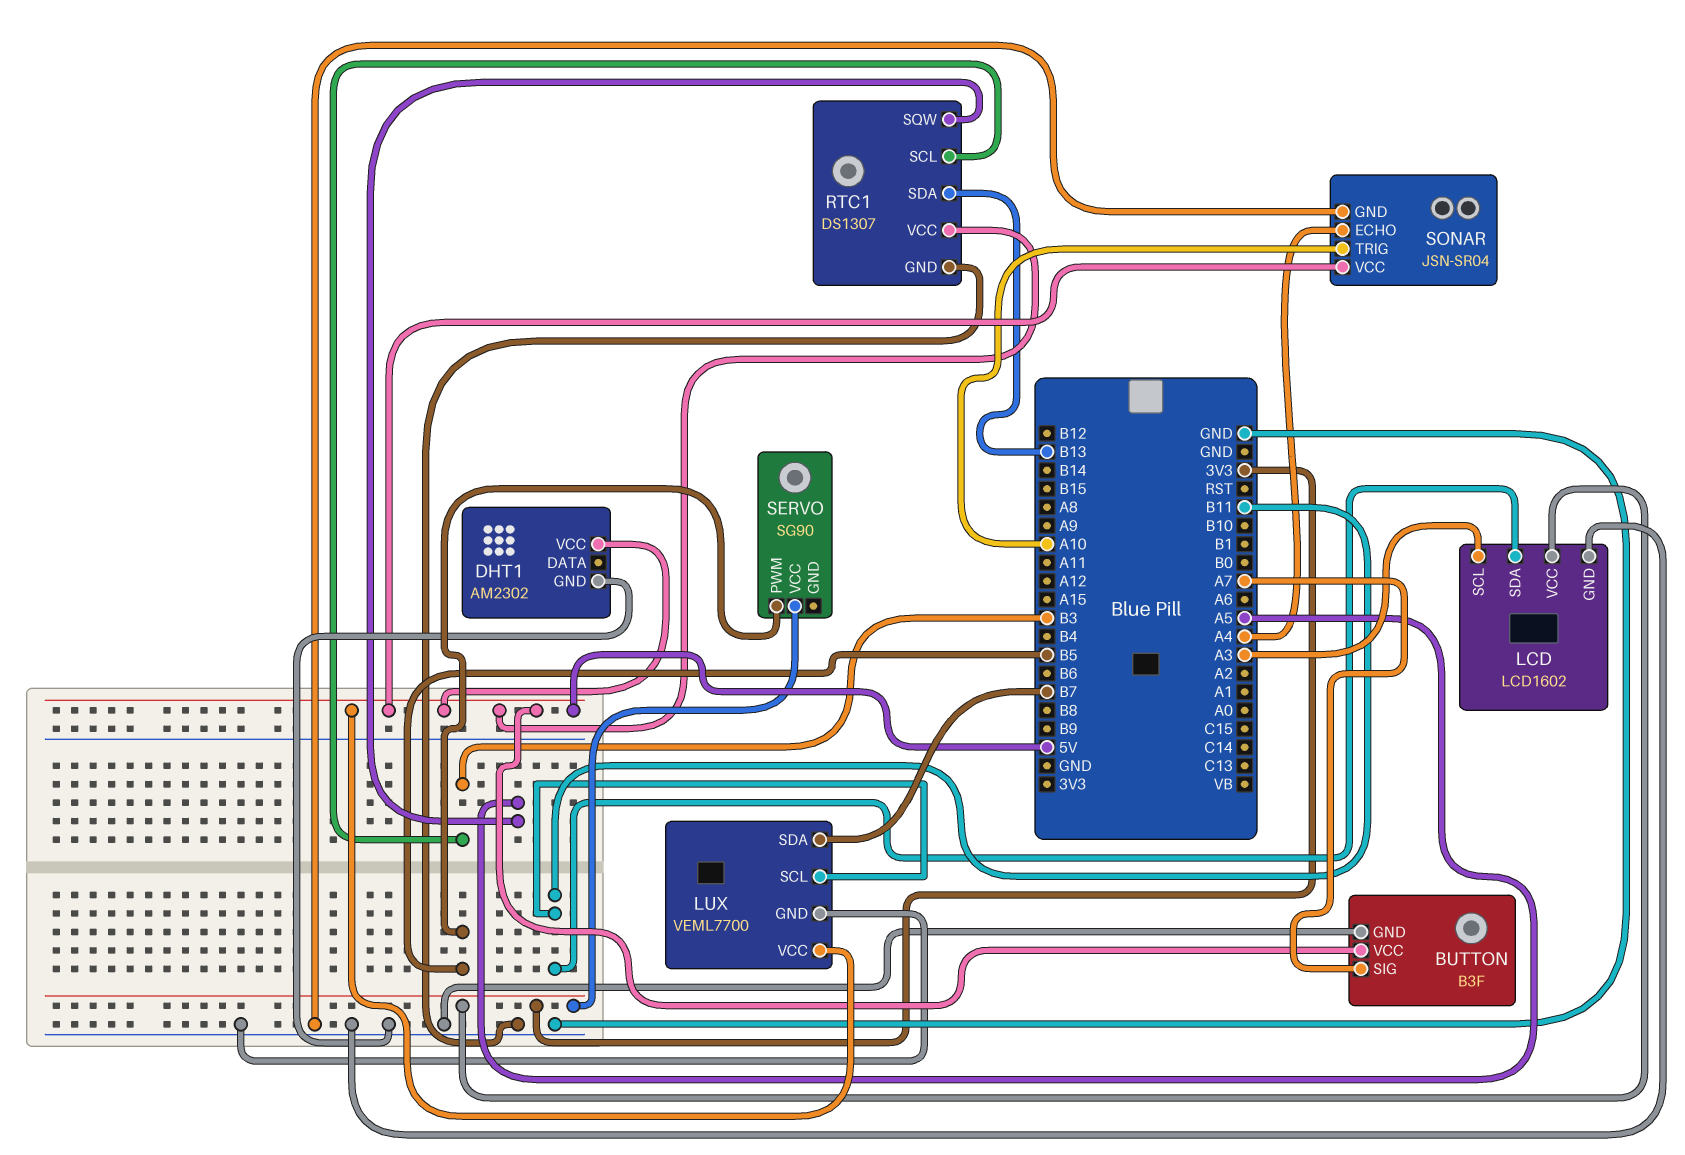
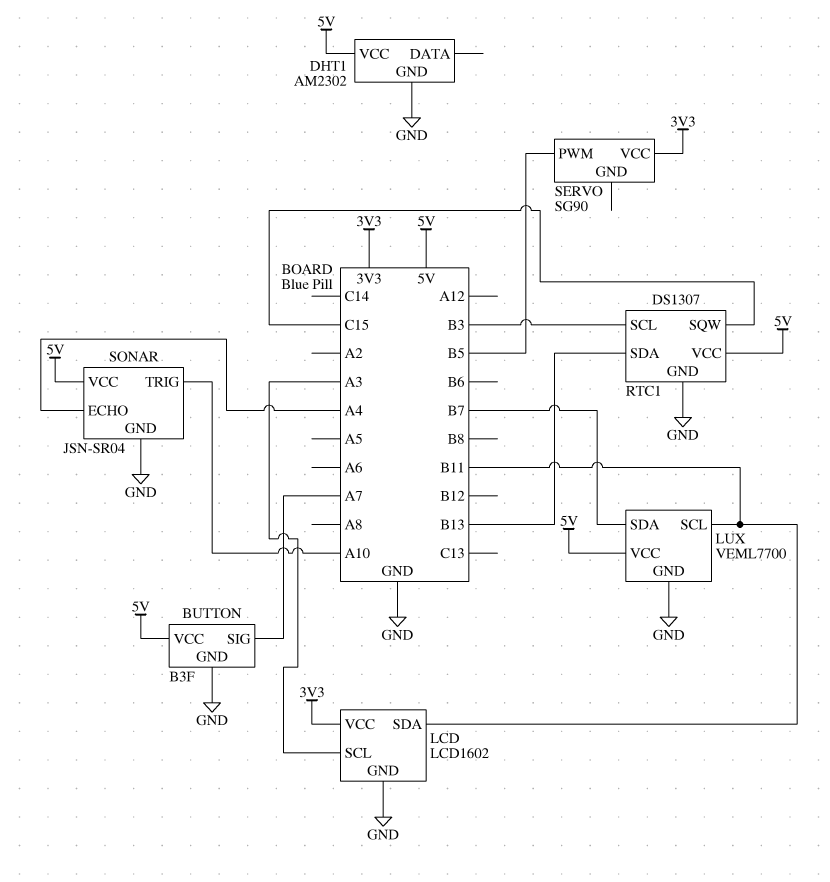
RTC1 pin SQW: A5 -> C15

